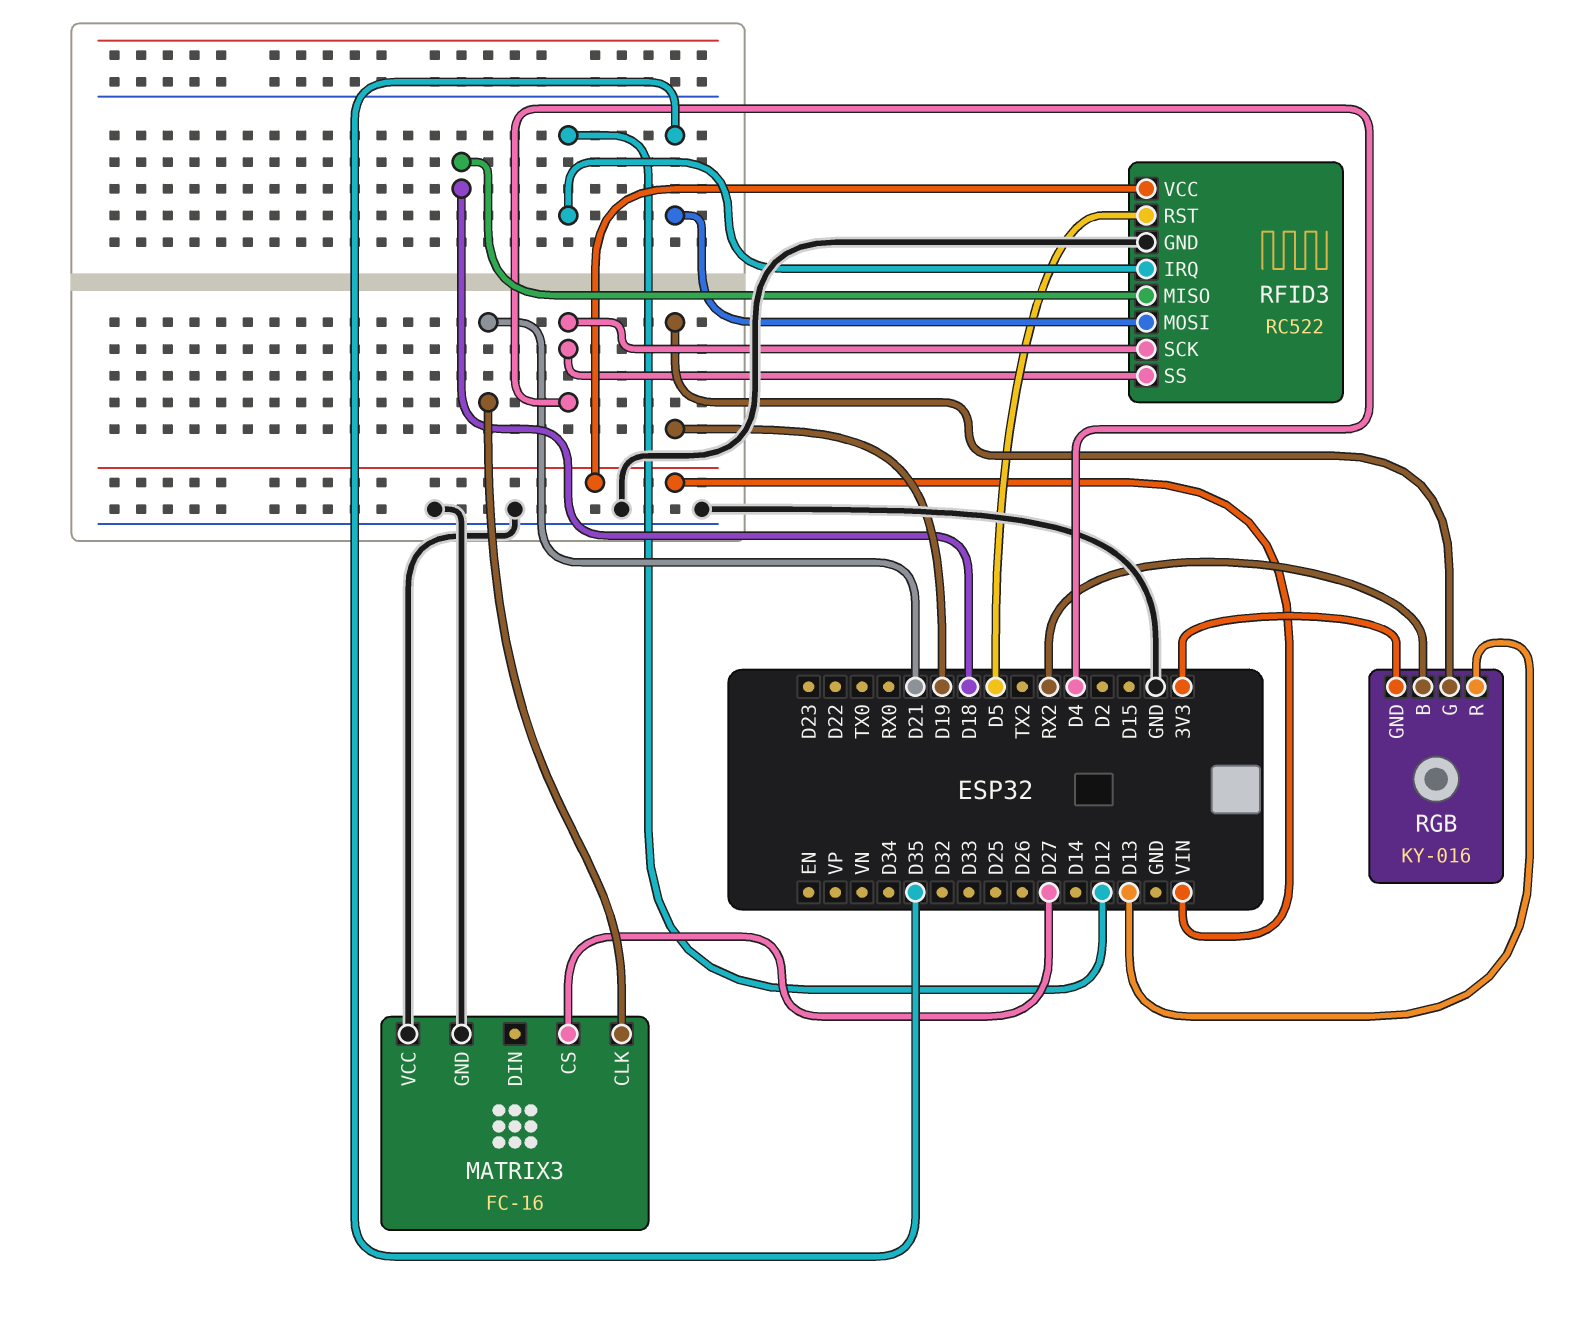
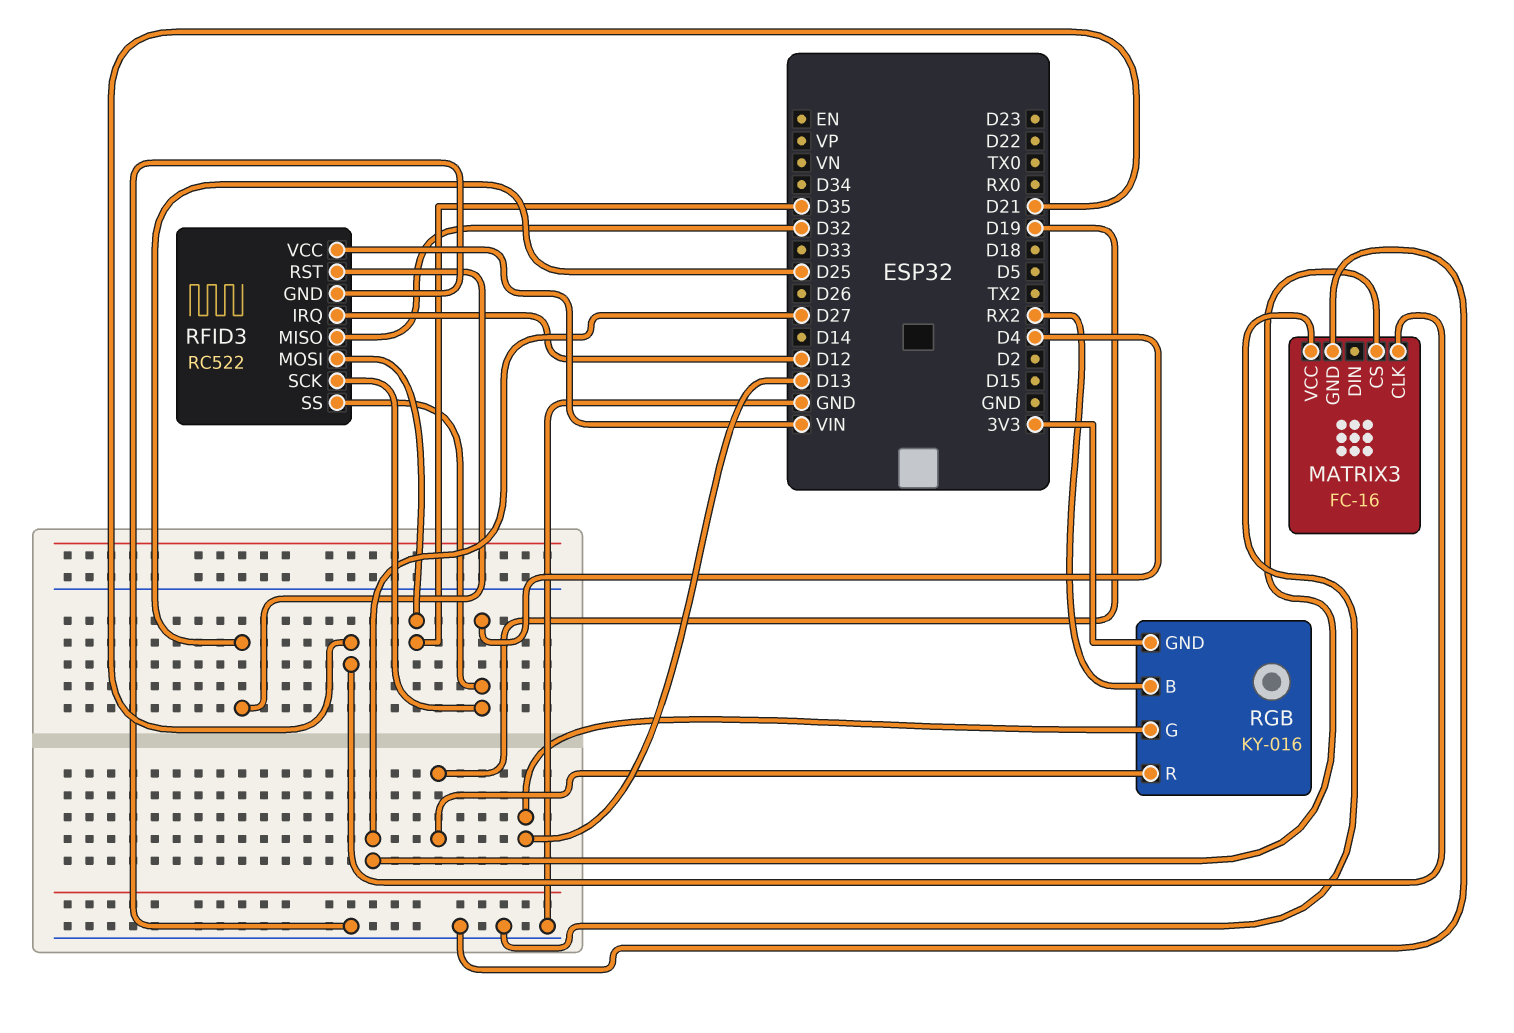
RFID3 pin MISO: D18 -> D32
RFID3 pin RST: D5 -> D25
RGB pin G: D19 -> D13
RGB pin R: D13 -> D19

